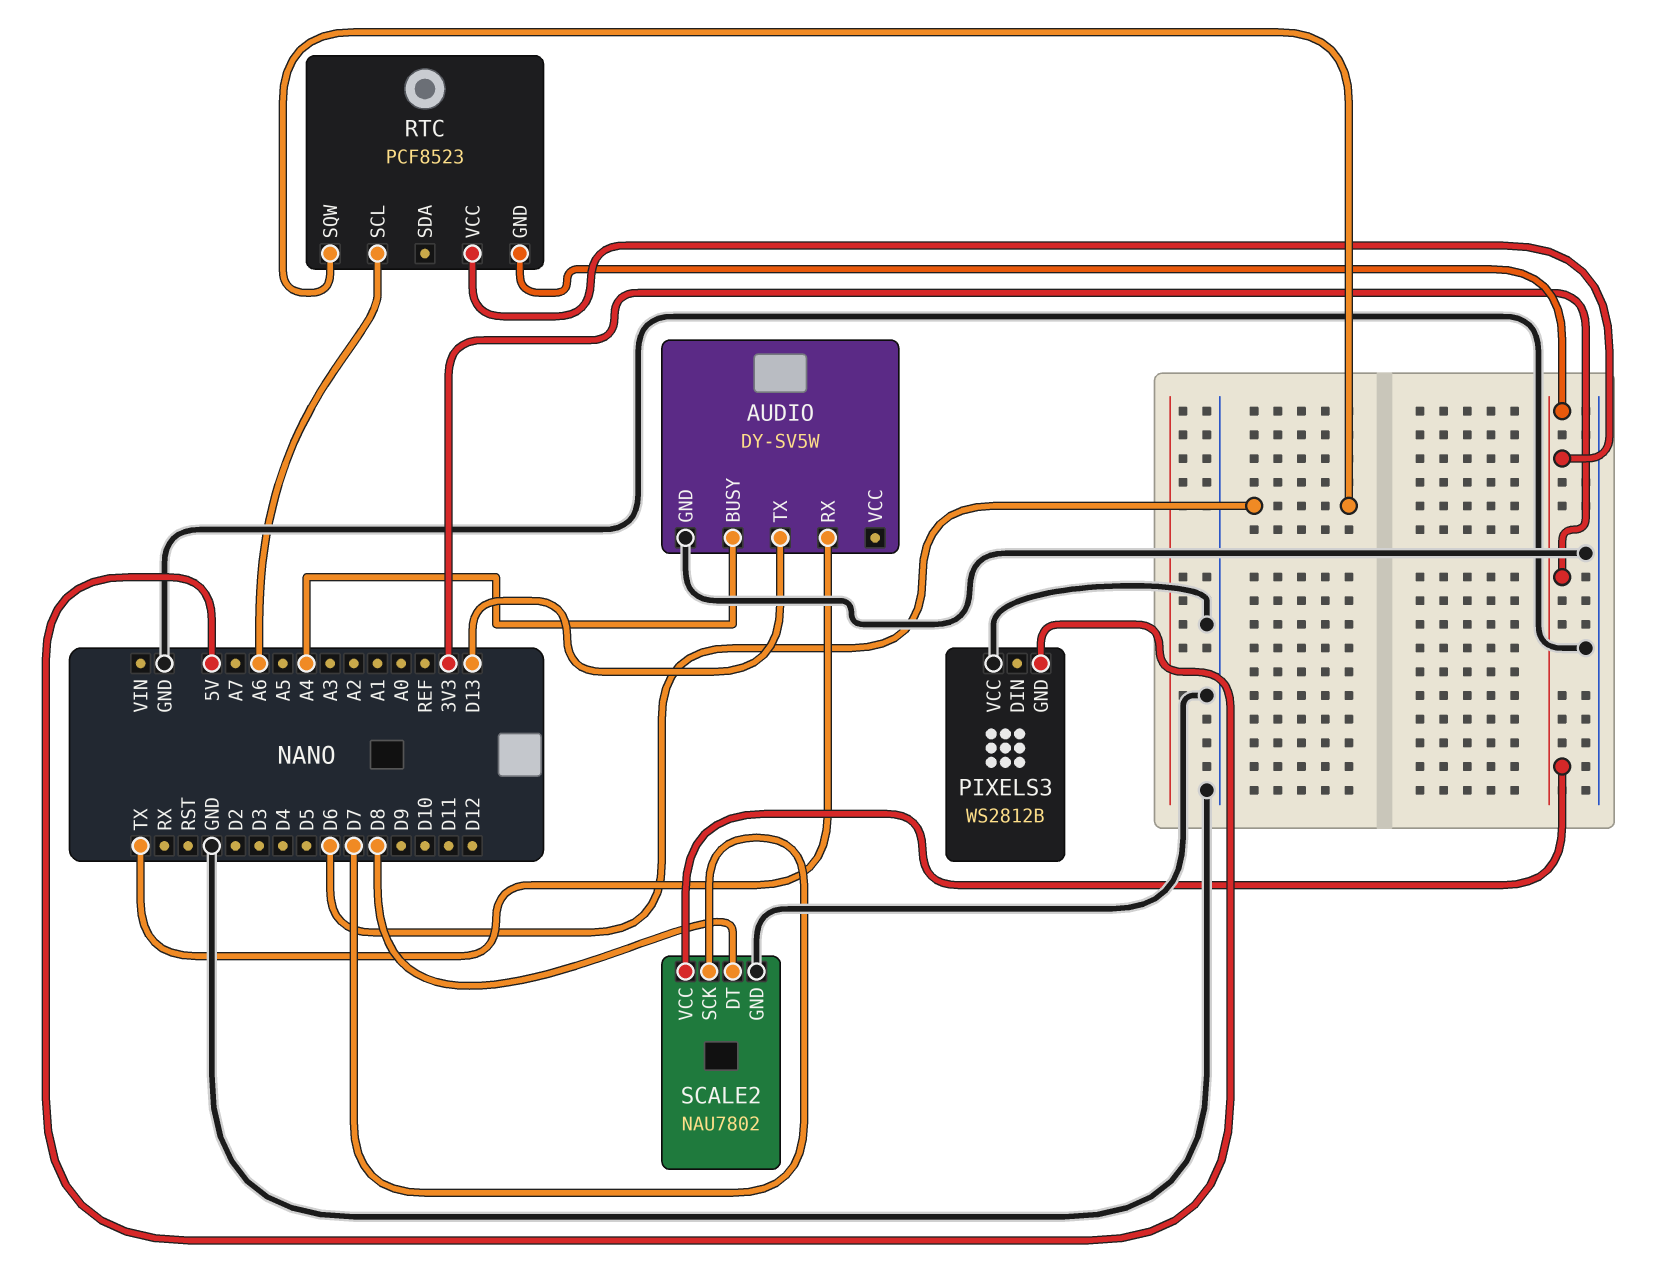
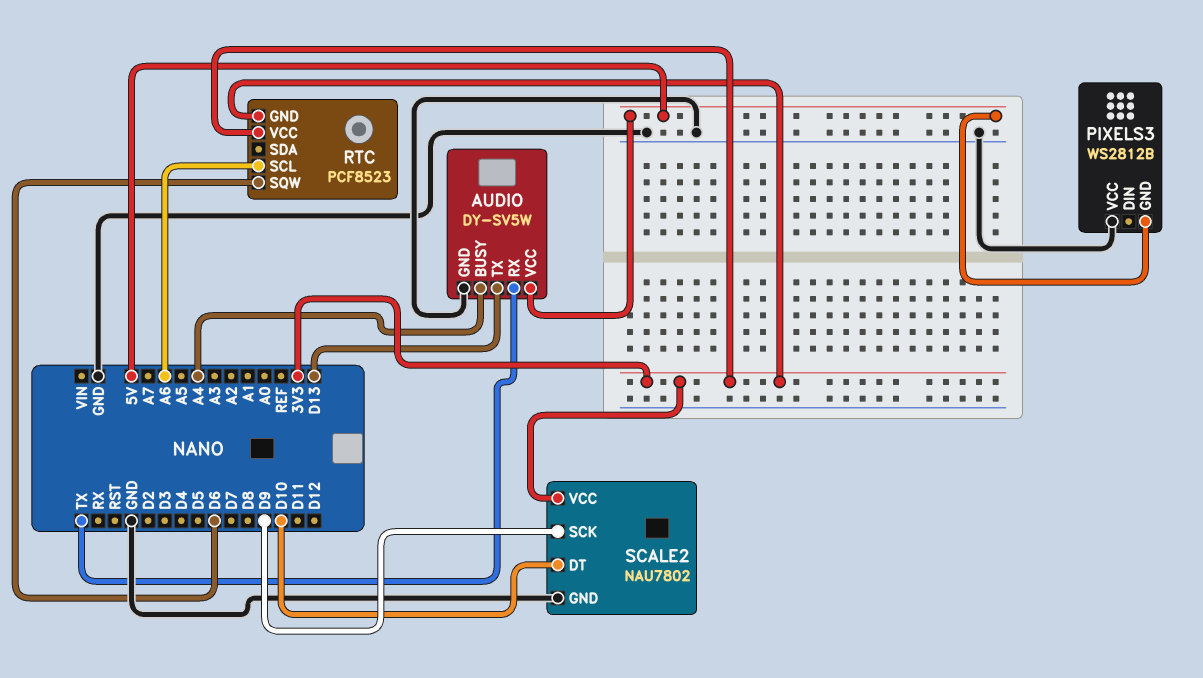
AUDIO pin VCC: none -> 5V
SCALE2 pin DT: D8 -> D10
SCALE2 pin SCK: D7 -> D9

